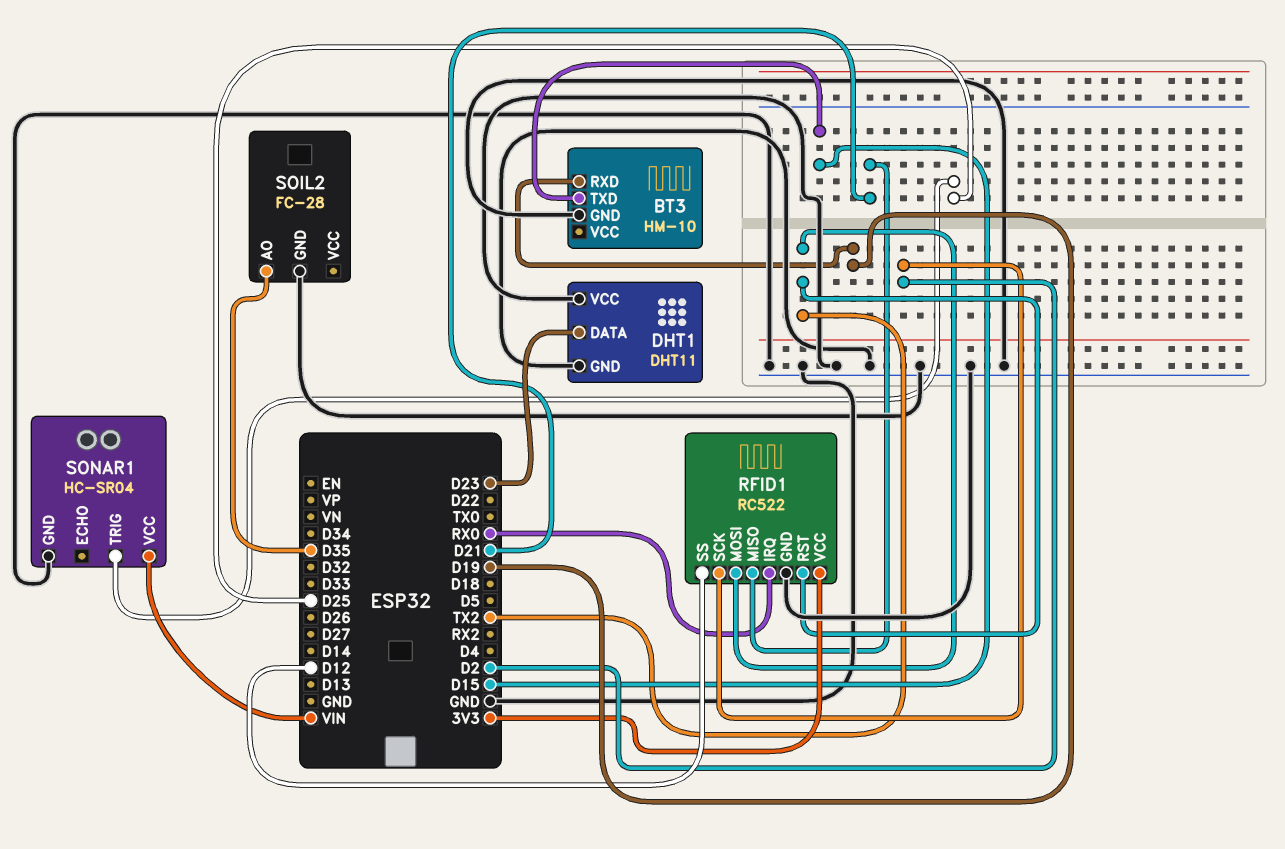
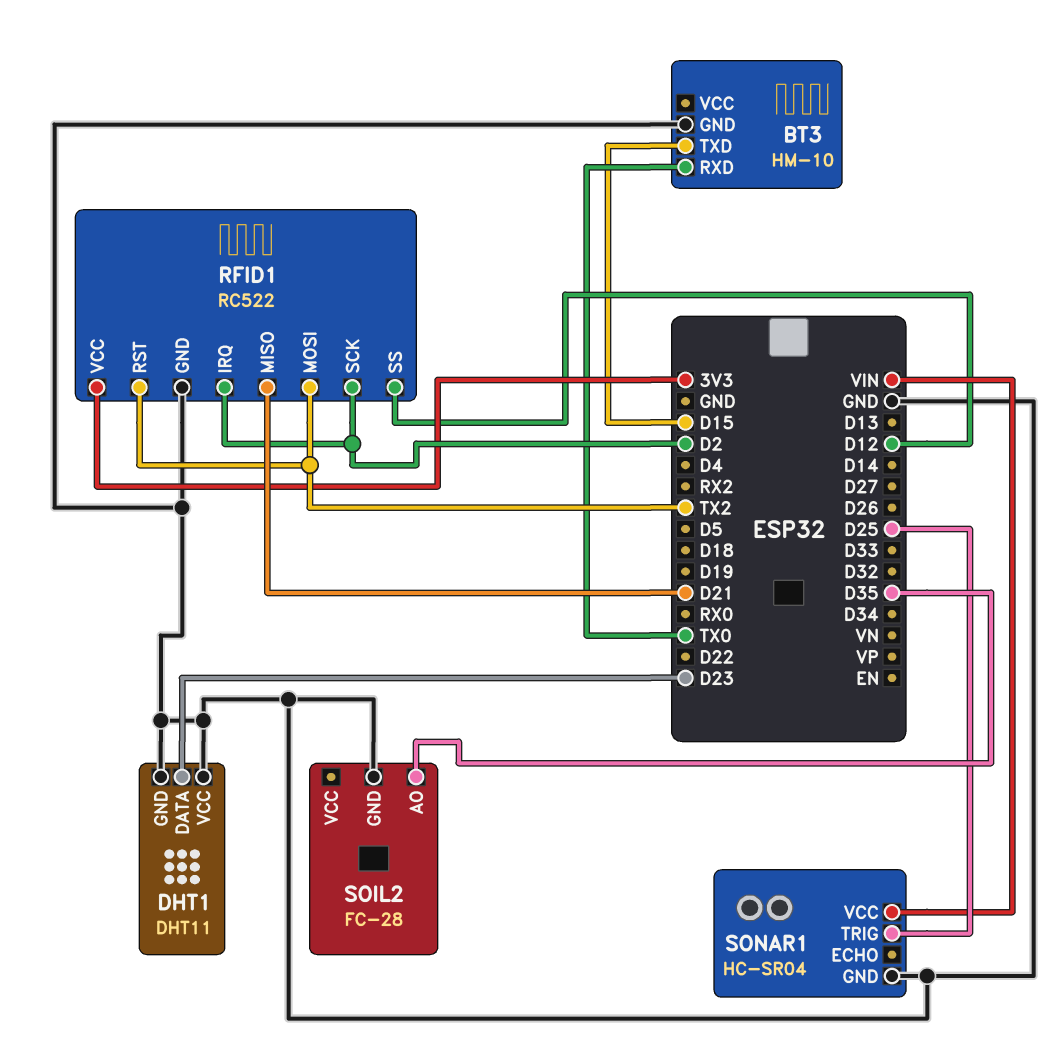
BT3 pin RXD: D19 -> TX0
RFID1 pin IRQ: RX0 -> D2

